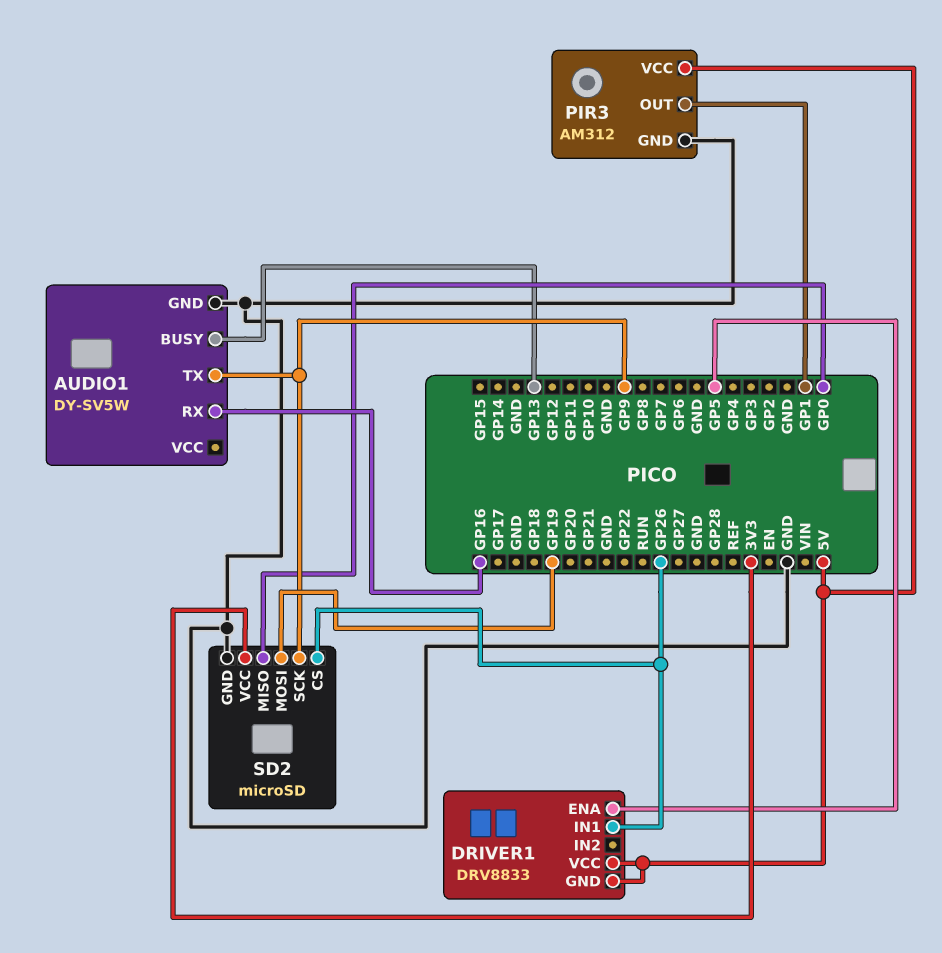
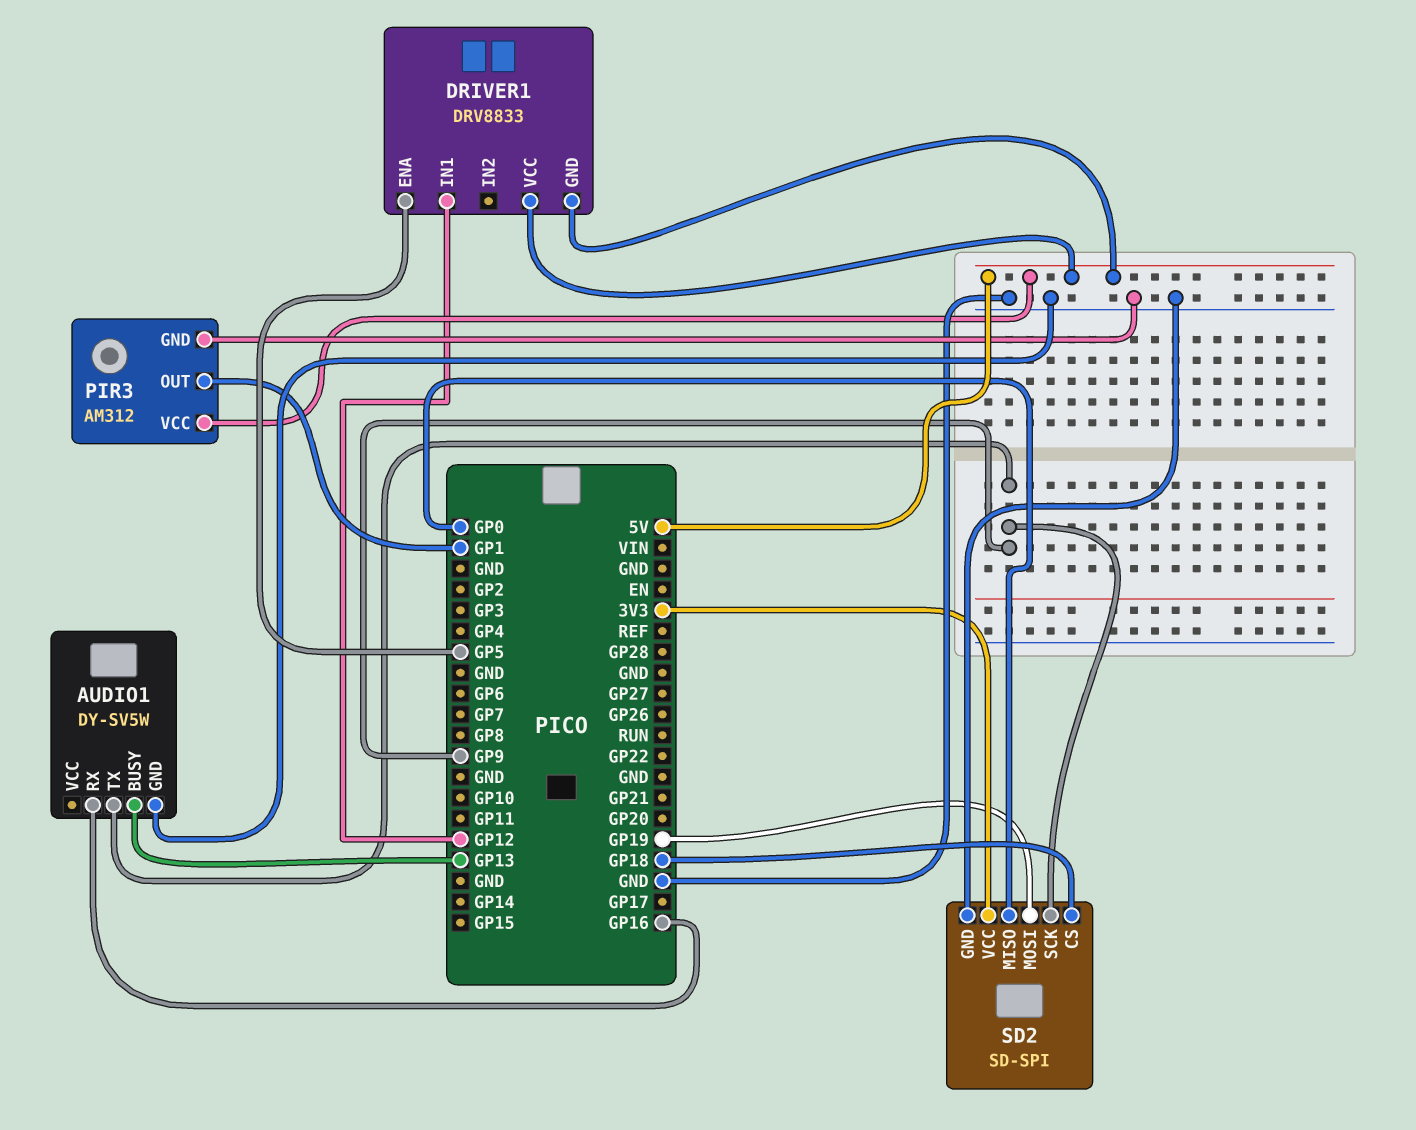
DRIVER1 pin IN1: GP26 -> GP12
SD2: microSD -> SD-SPI
SD2 pin CS: GP26 -> GP18

